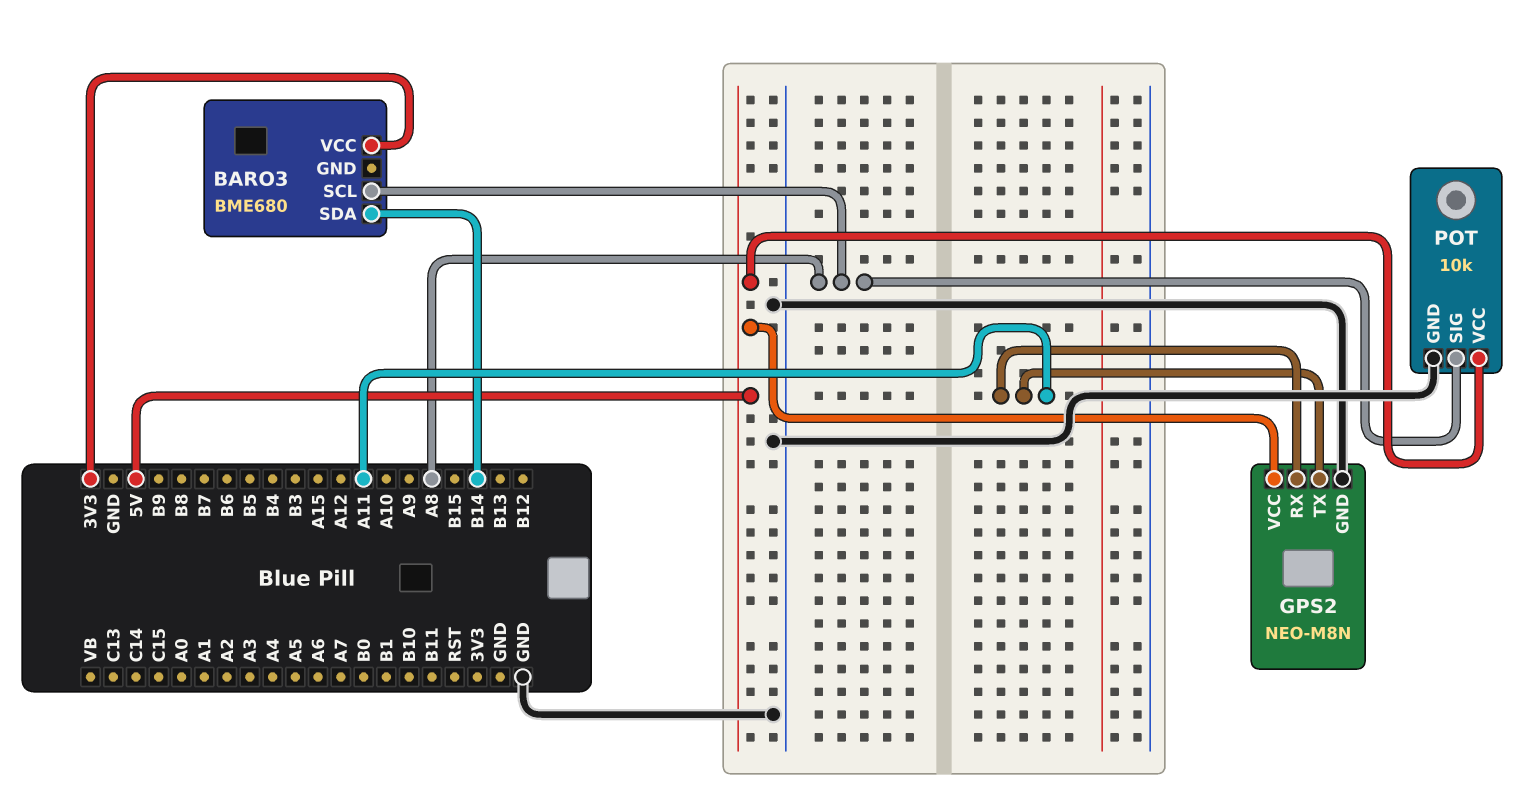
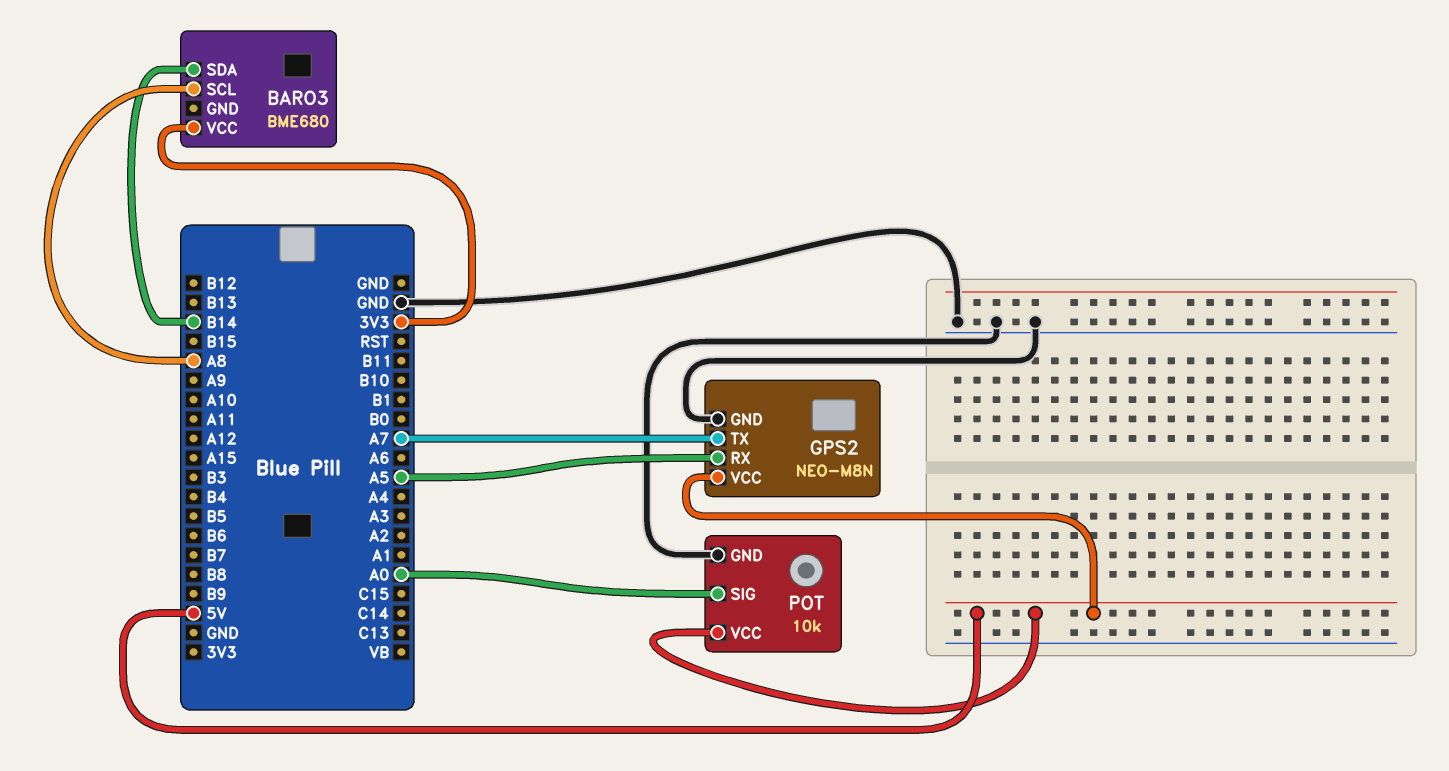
GPS2 pin RX: A11 -> A5
GPS2 pin TX: A11 -> A7
POT pin SIG: A8 -> A0

